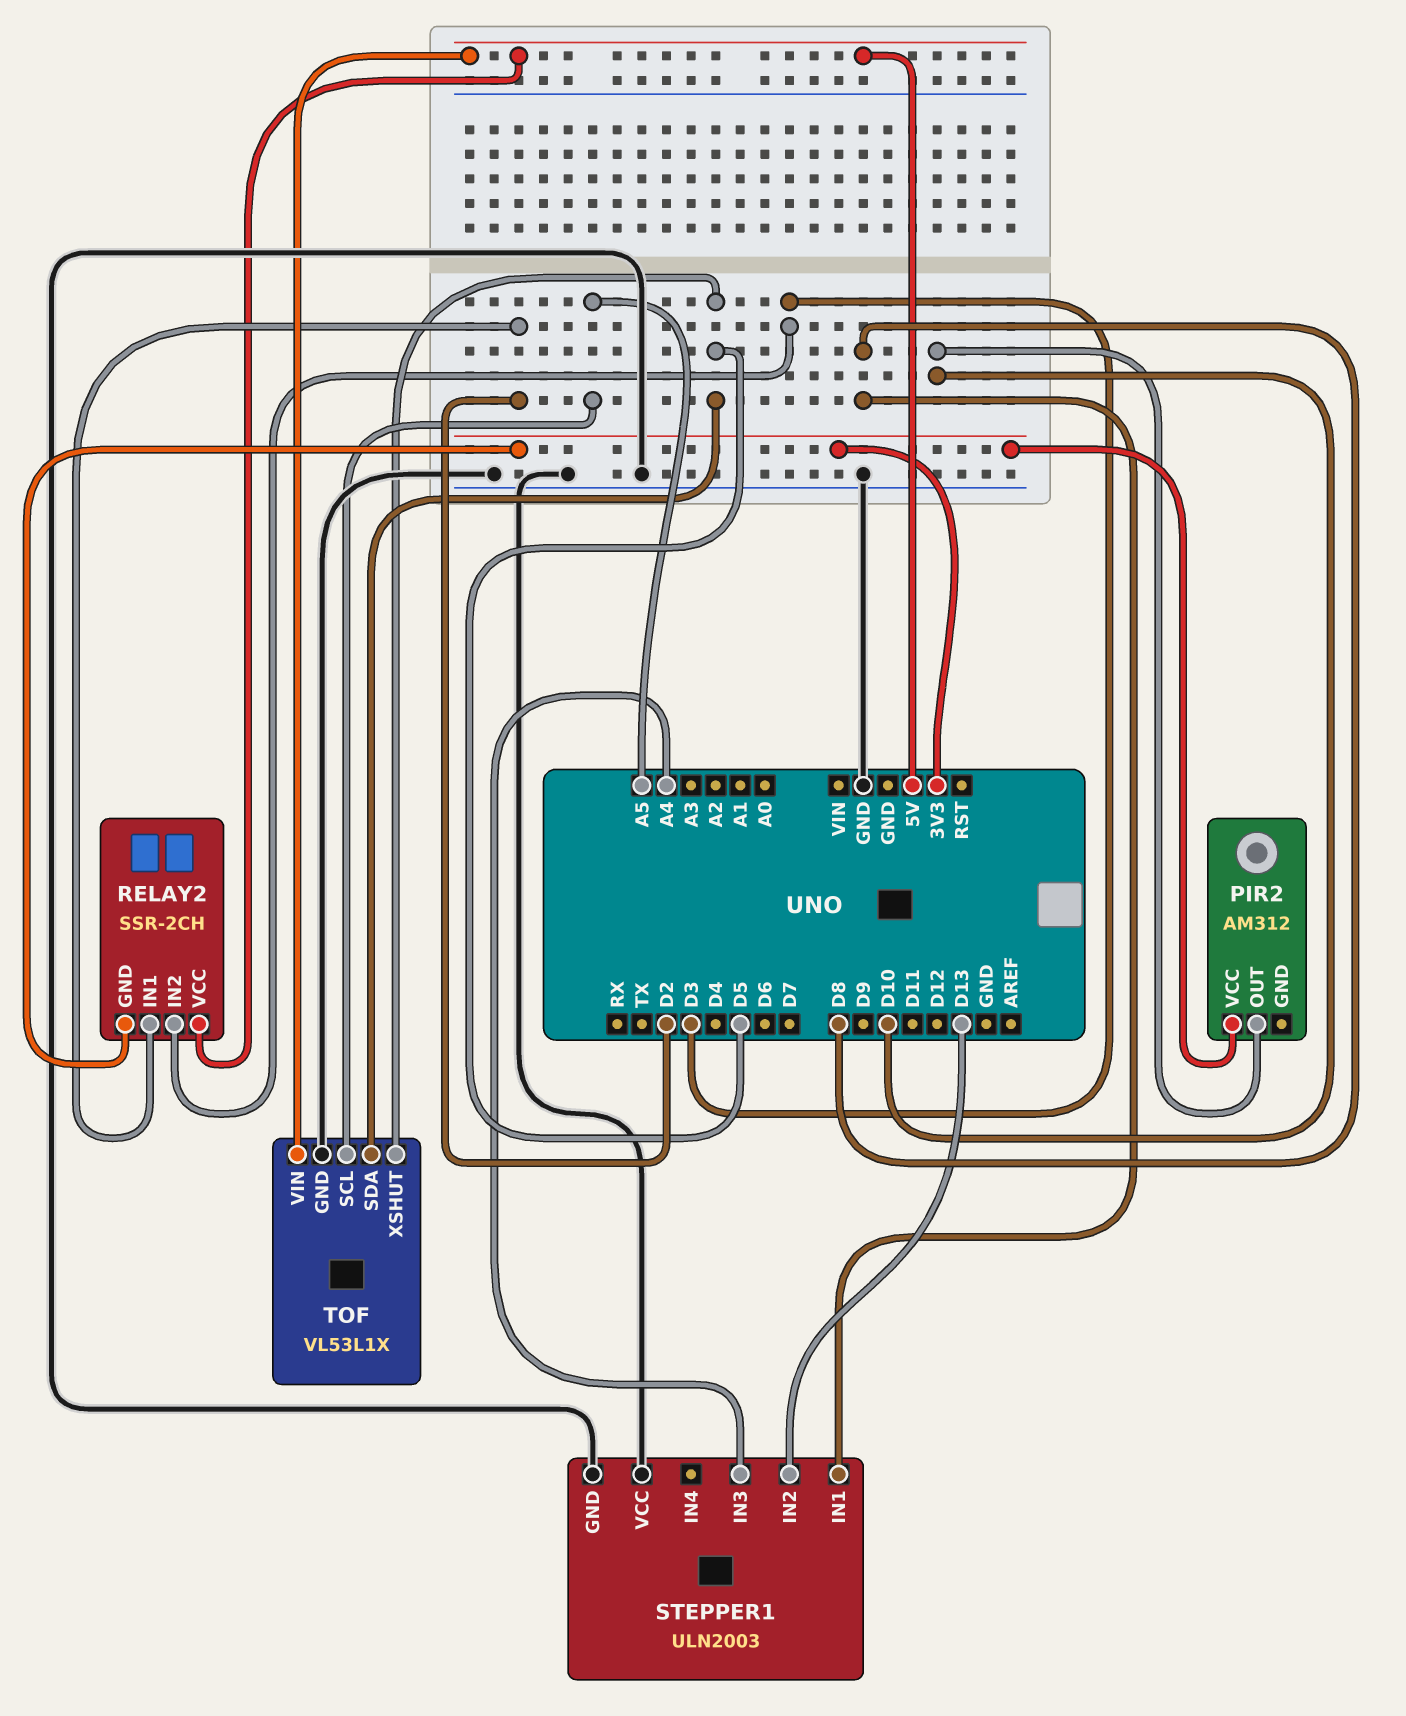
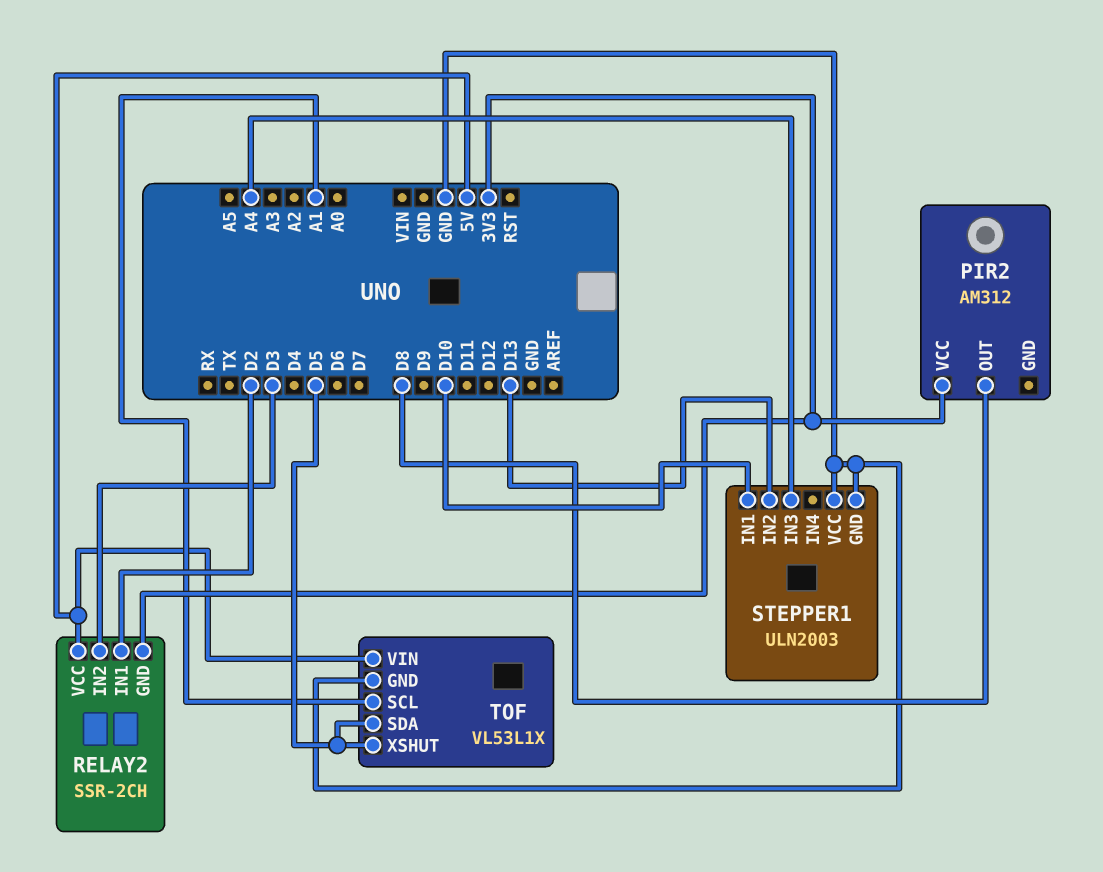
PIR2 pin OUT: D10 -> D8
STEPPER1 pin IN1: D8 -> D10
TOF pin SCL: A5 -> A1

